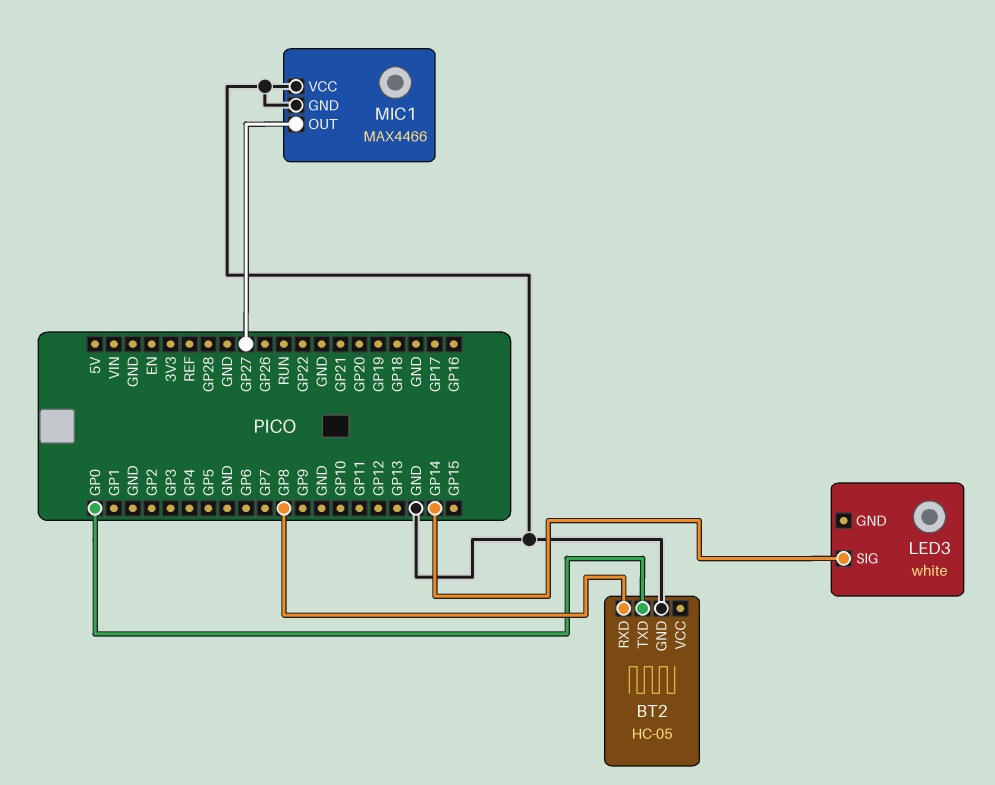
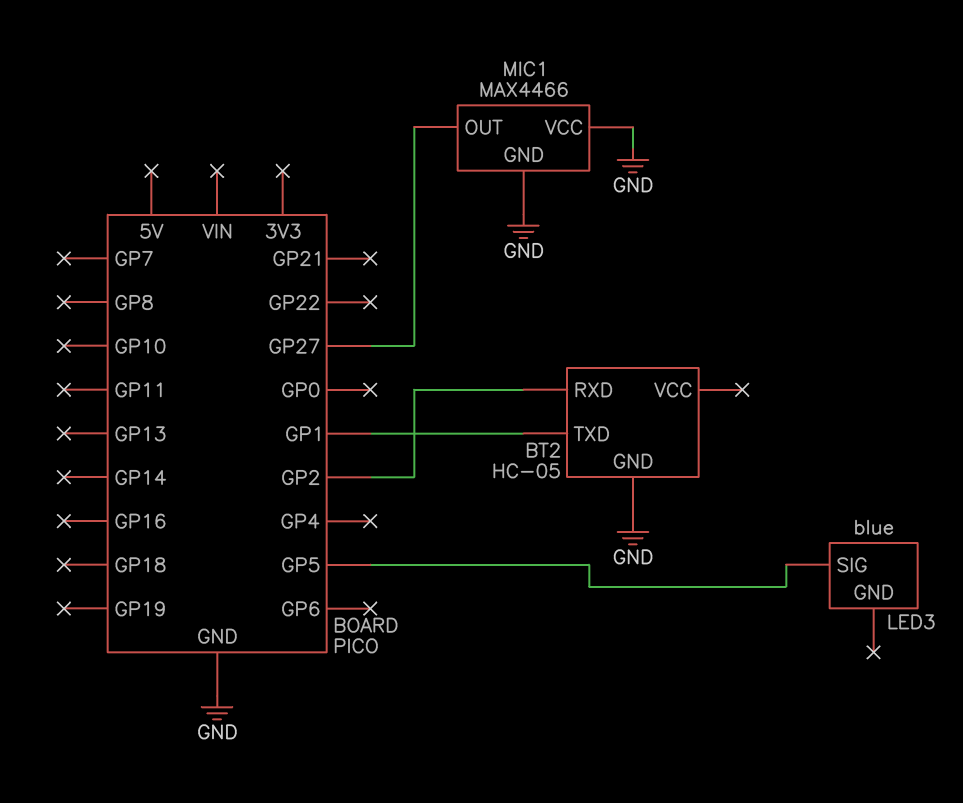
BT2 pin RXD: GP8 -> GP2
BT2 pin TXD: GP0 -> GP1
LED3: white -> blue
LED3 pin SIG: GP14 -> GP5

